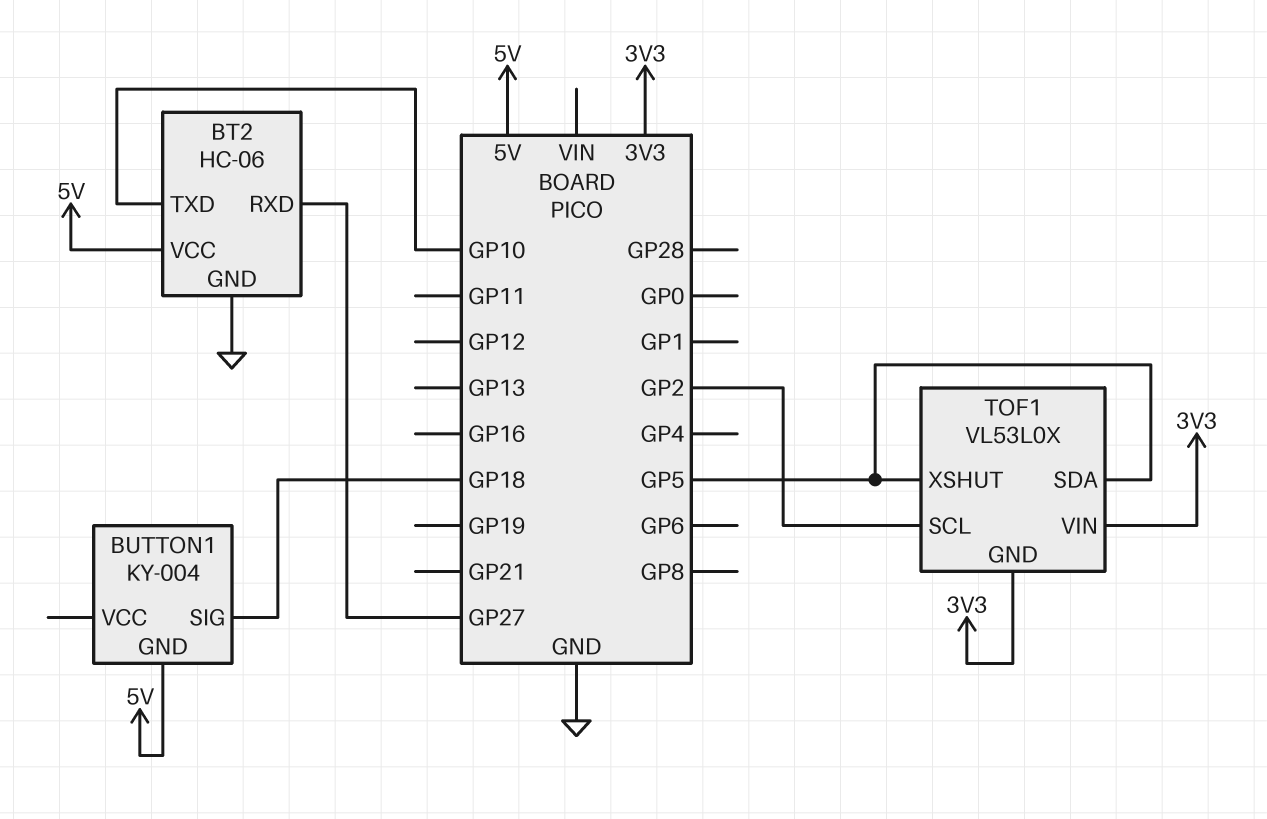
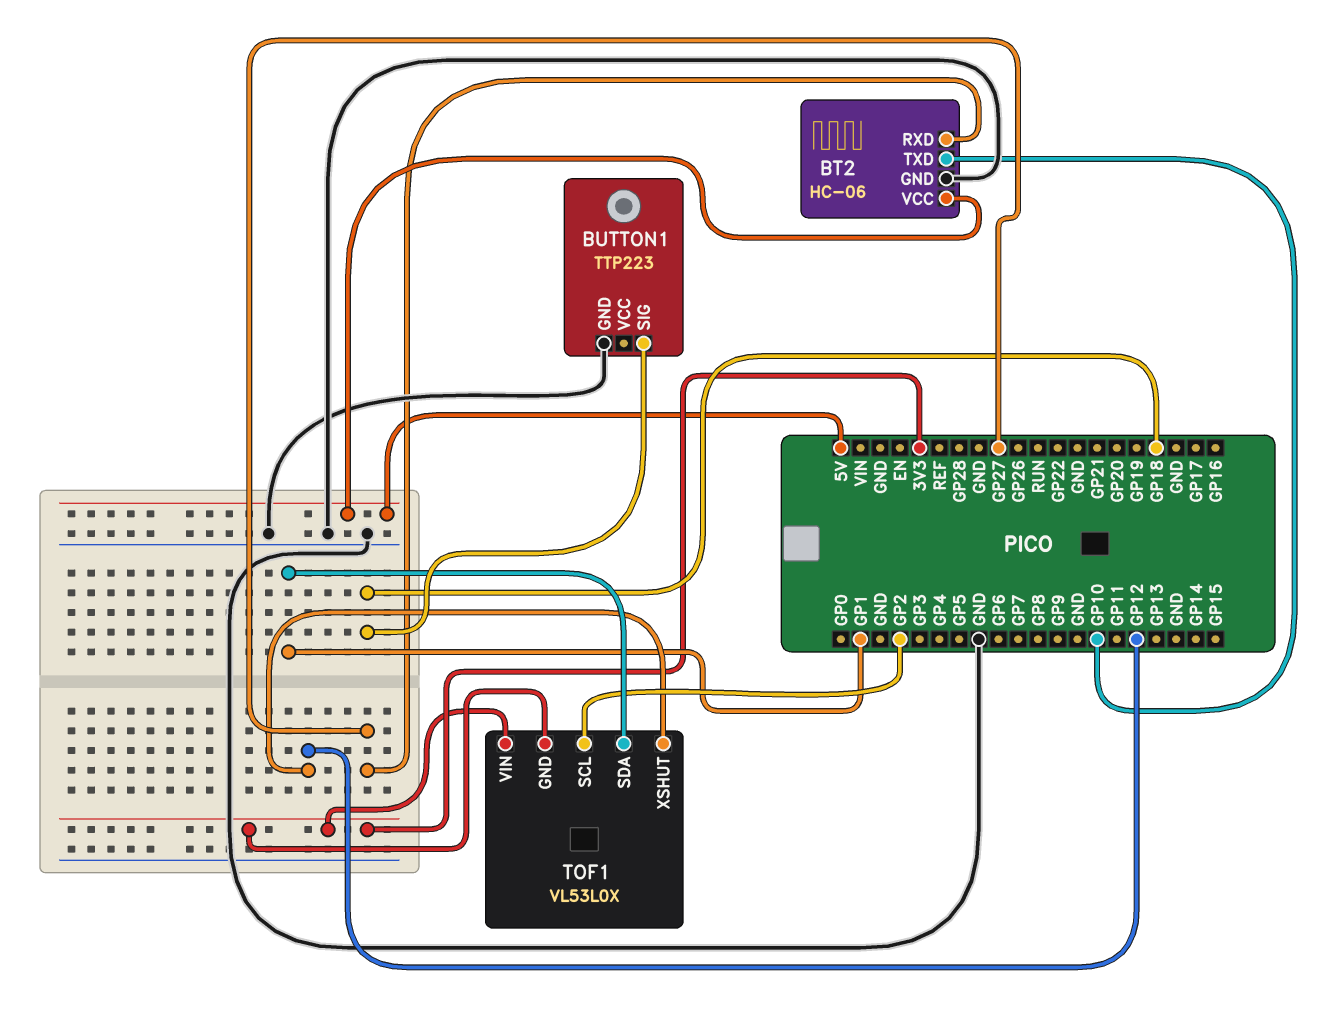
BUTTON1: KY-004 -> TTP223
BUTTON1 pin GND: 5V -> GND
TOF1 pin SDA: GP5 -> GP1
TOF1 pin XSHUT: GP5 -> GP12

